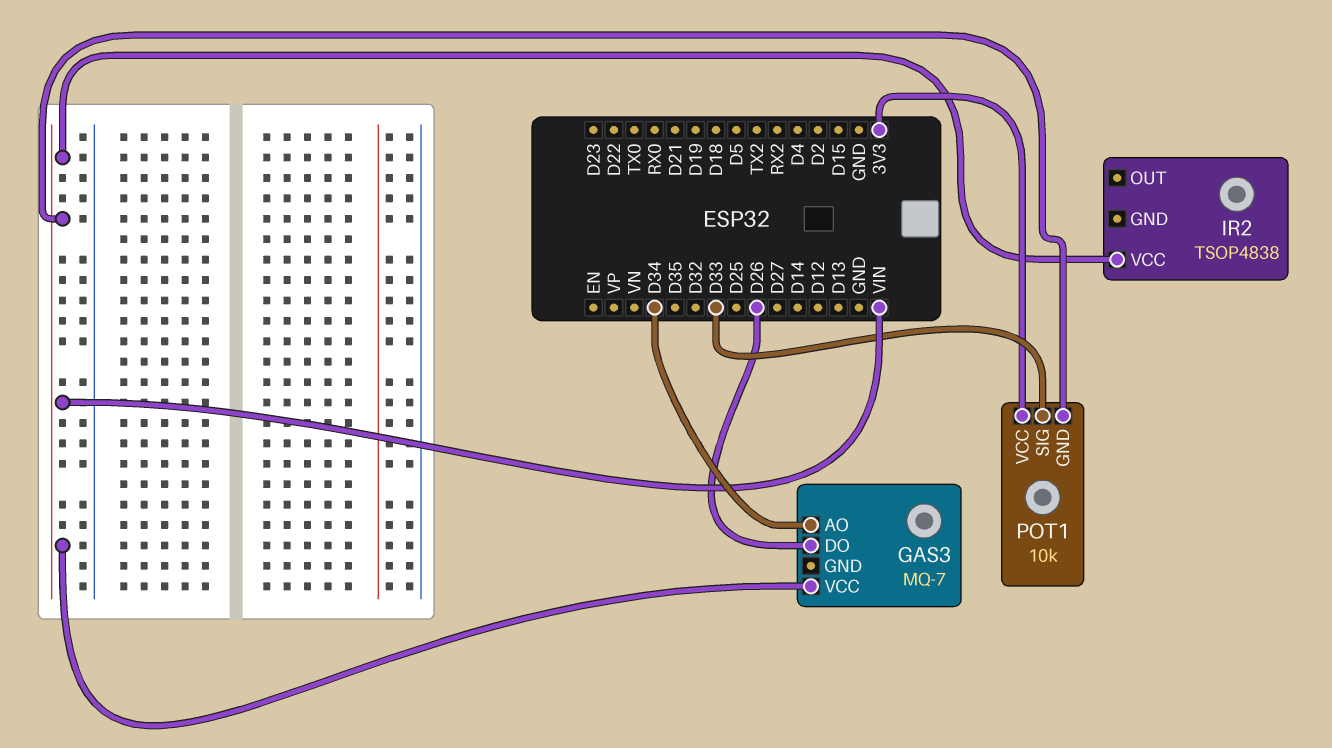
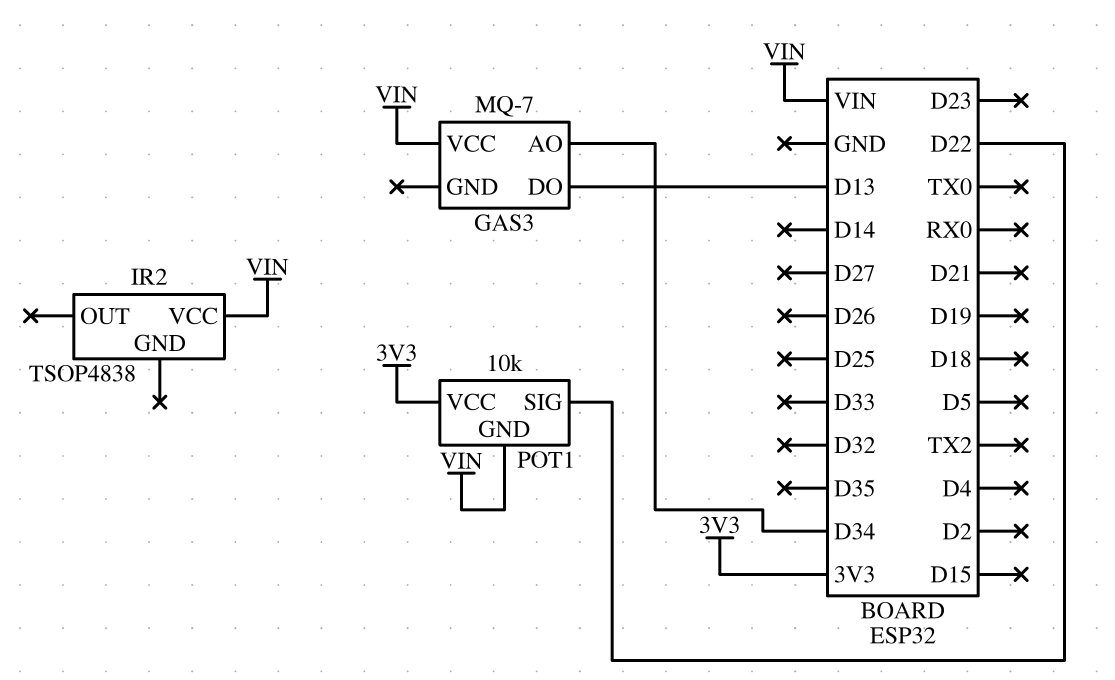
GAS3 pin DO: D26 -> D13
POT1 pin SIG: D33 -> D22

